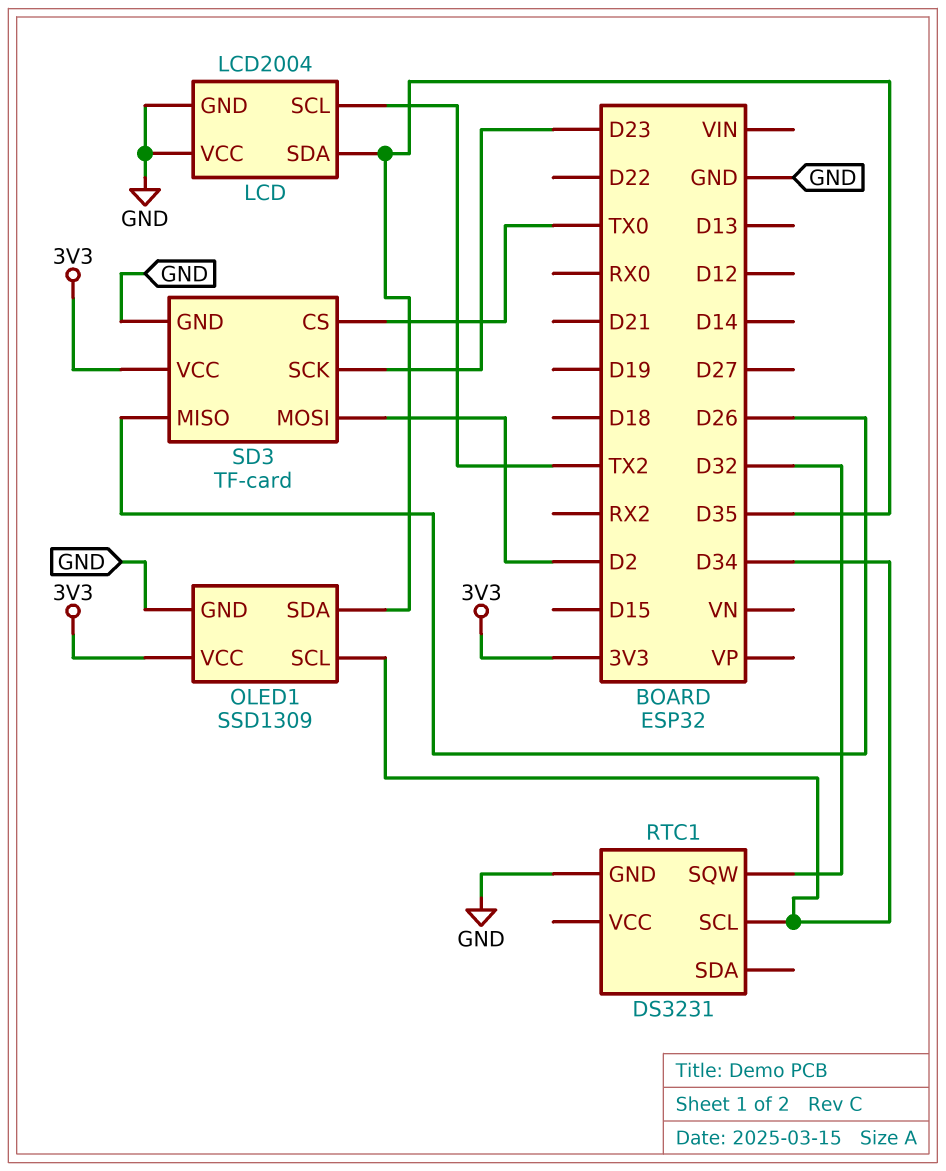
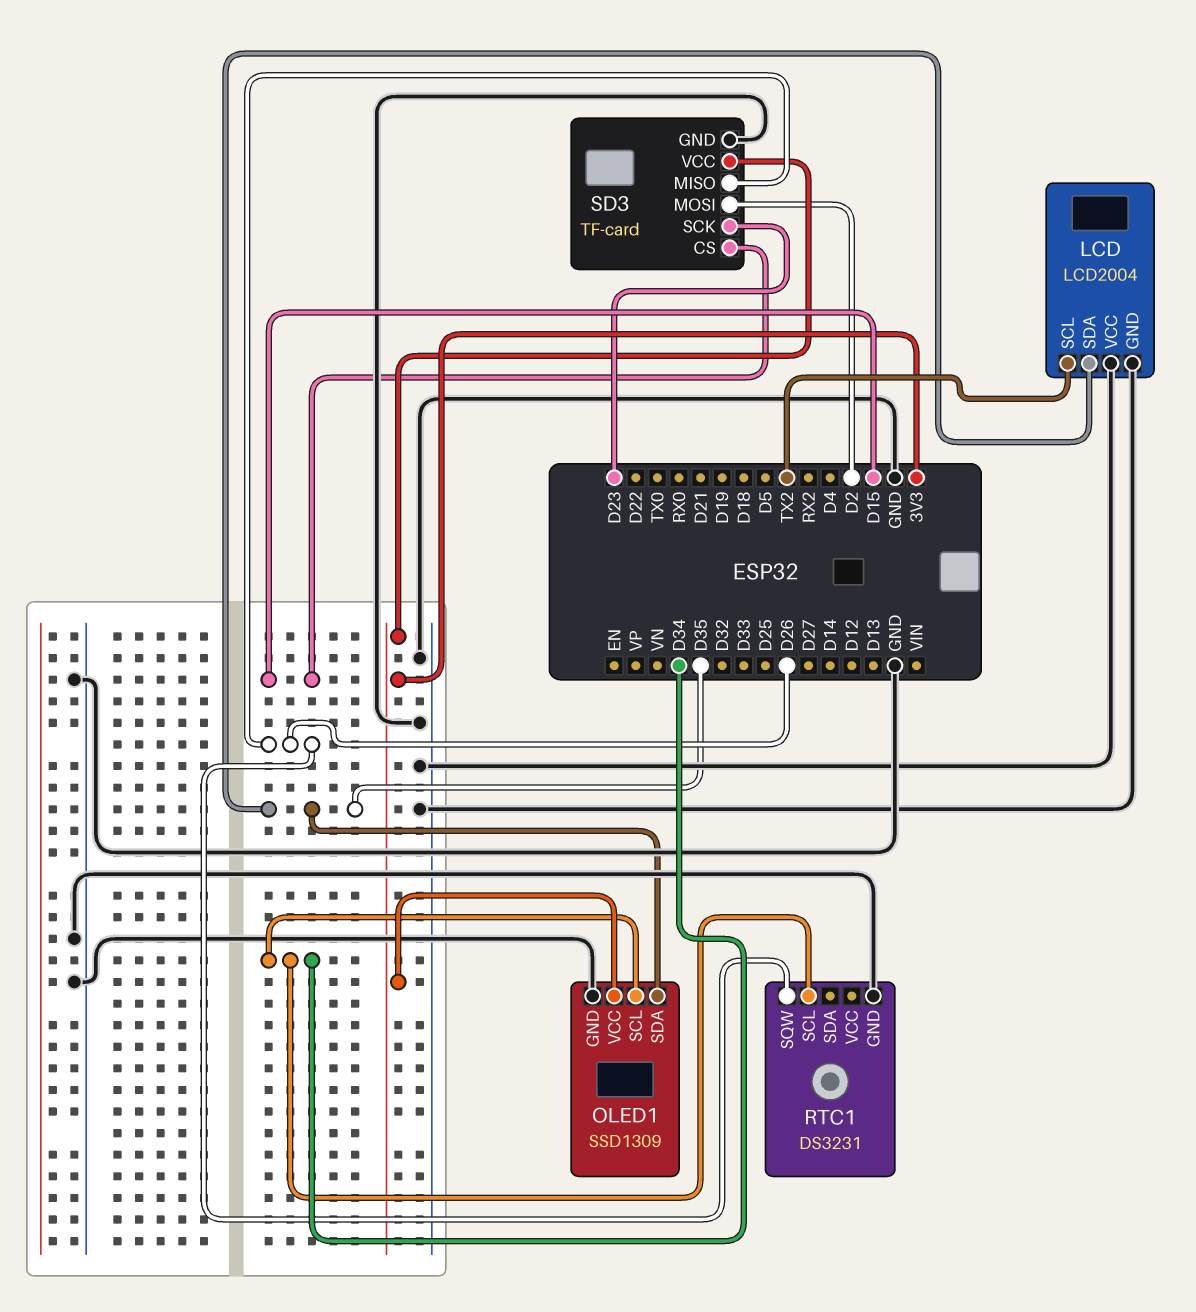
RTC1 pin SQW: D32 -> D26
SD3 pin CS: TX0 -> D15

